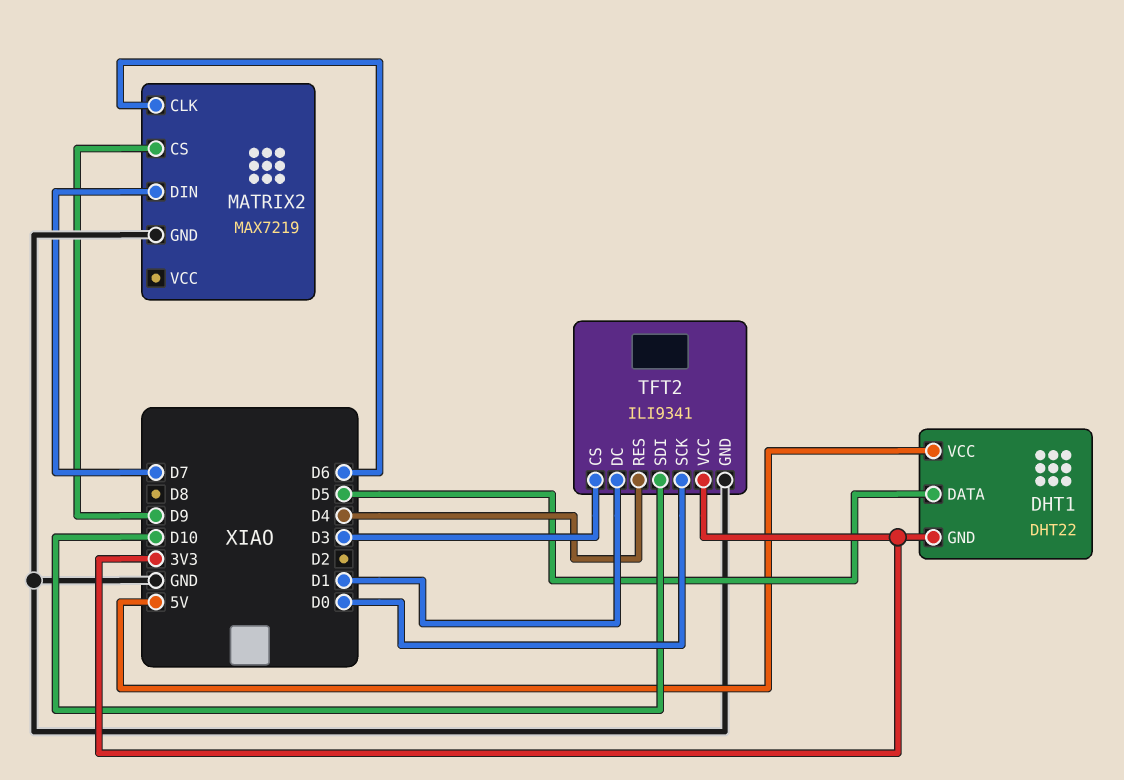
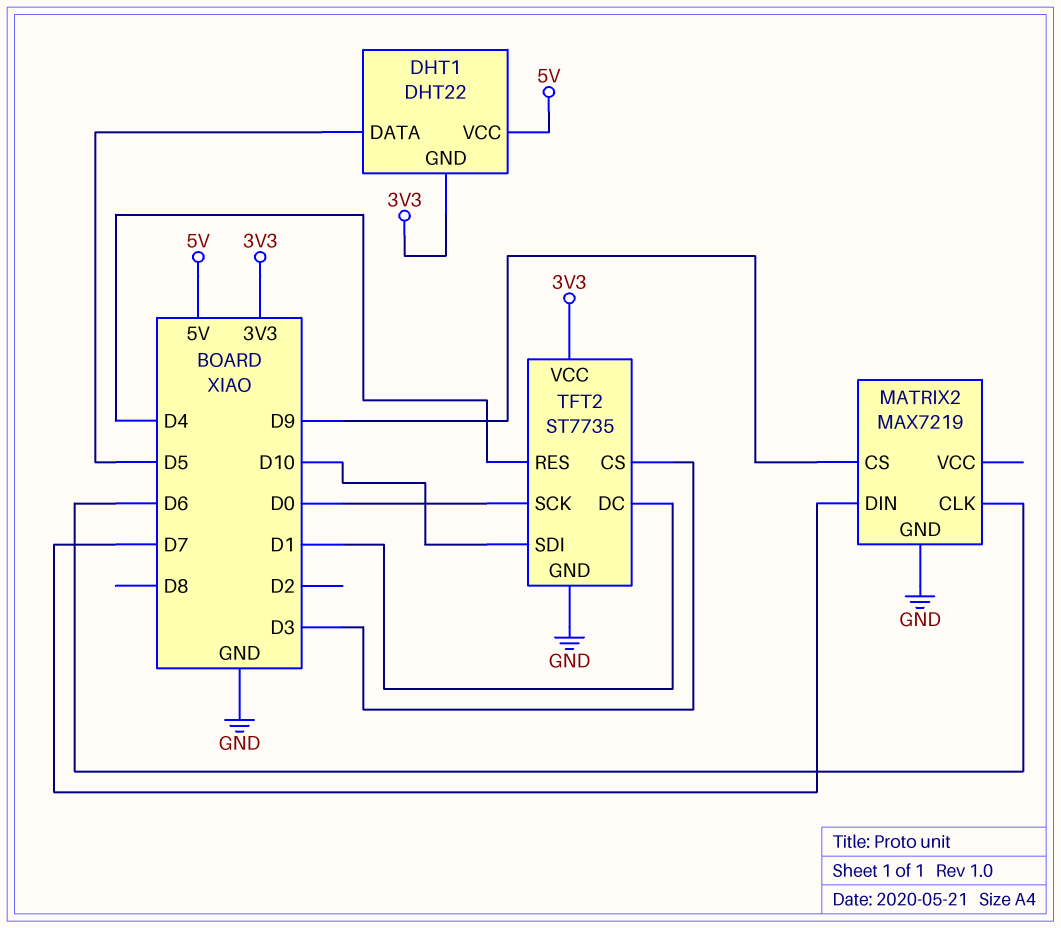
TFT2: ILI9341 -> ST7735

